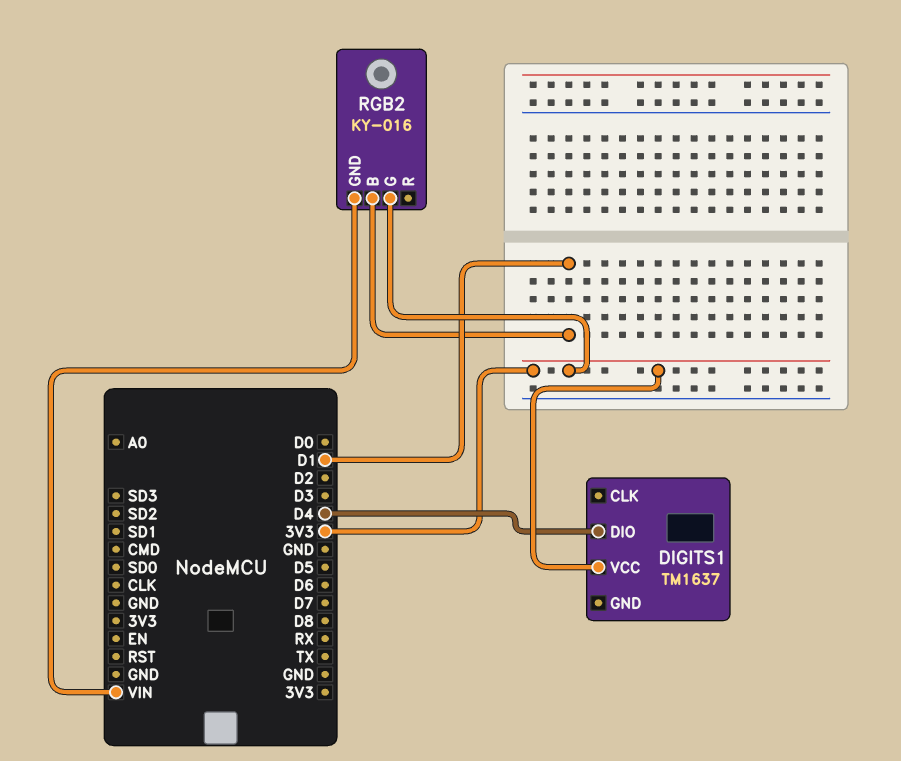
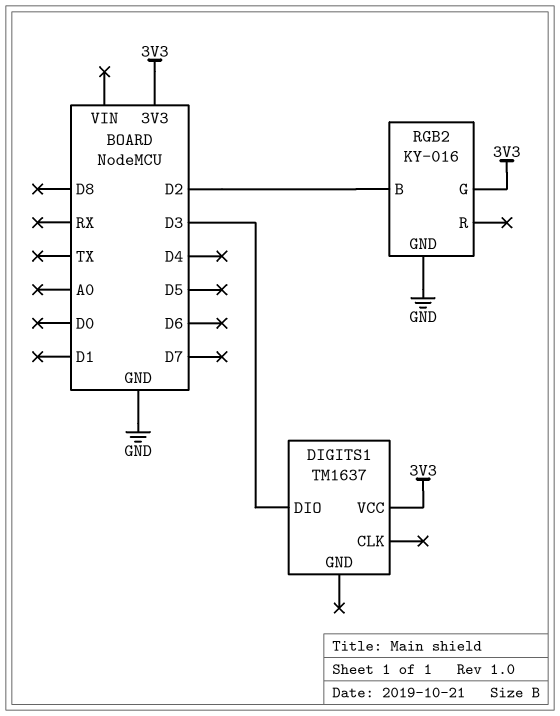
DIGITS1 pin DIO: D4 -> D3
RGB2 pin B: D1 -> D2
RGB2 pin GND: VIN -> GND

